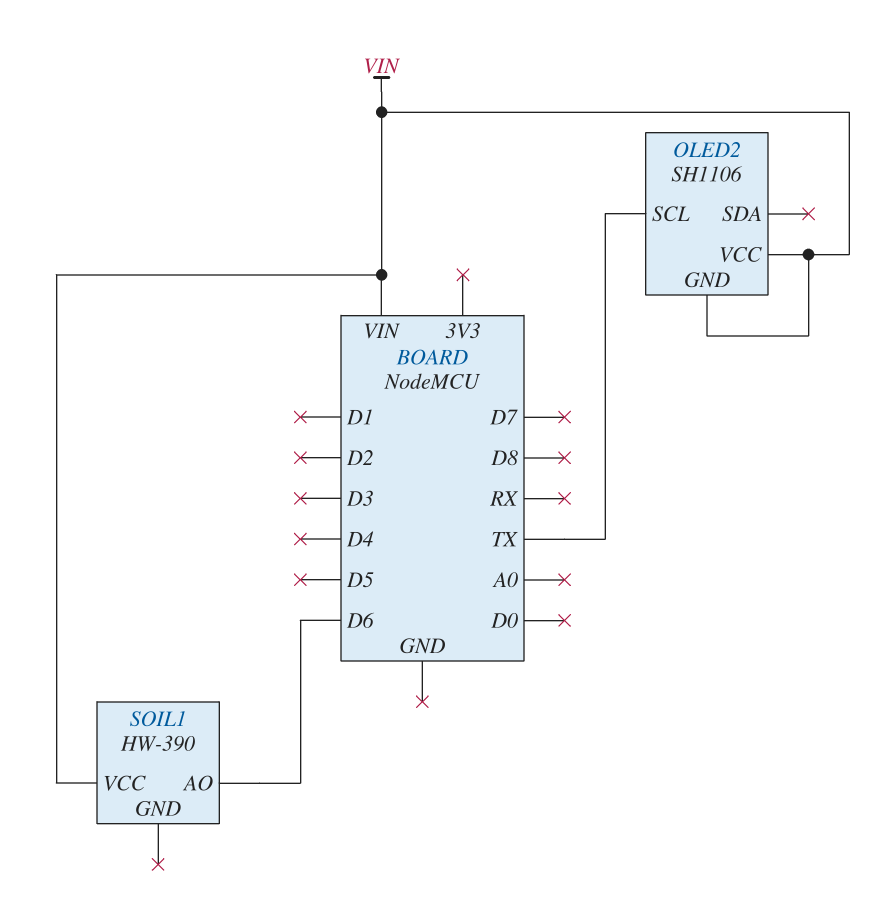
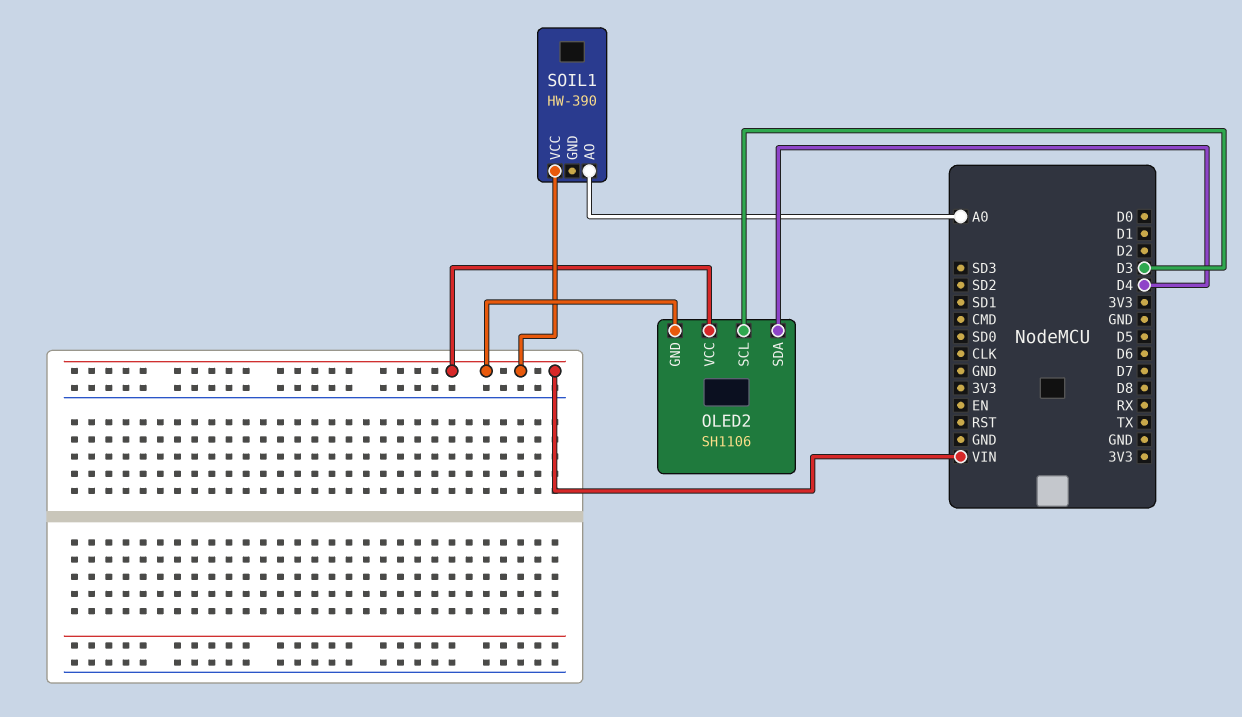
OLED2 pin SCL: TX -> D3
OLED2 pin SDA: none -> D4
SOIL1 pin AO: D6 -> A0

